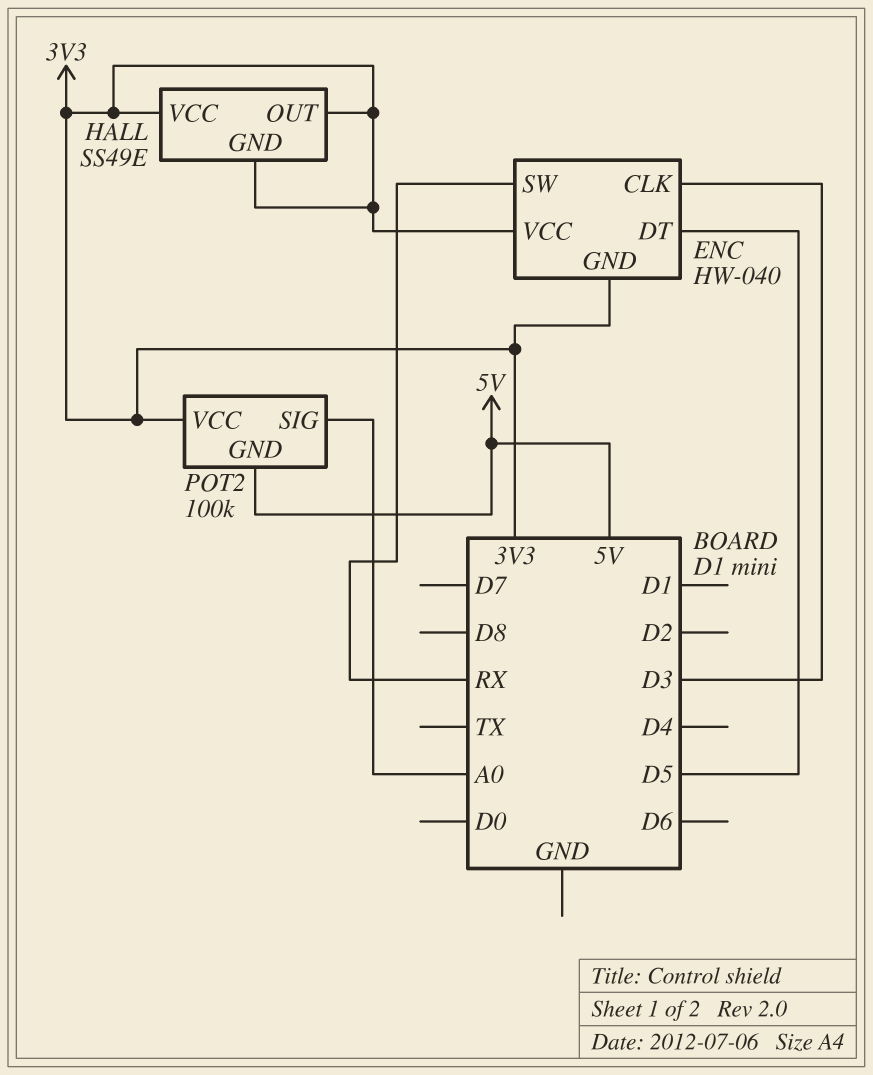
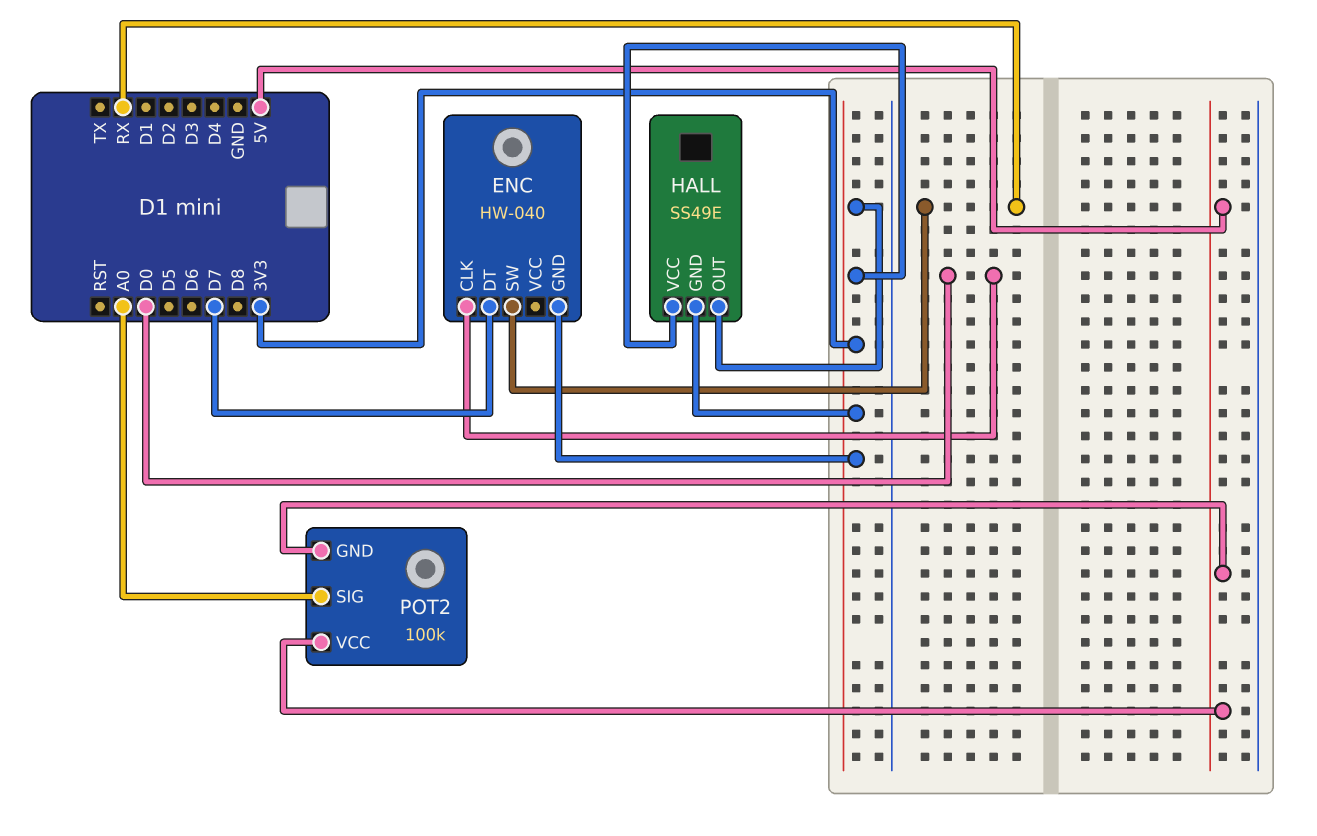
ENC pin CLK: D3 -> D0
ENC pin DT: D5 -> D7
ENC pin VCC: 3V3 -> none
POT2 pin VCC: 3V3 -> 5V

